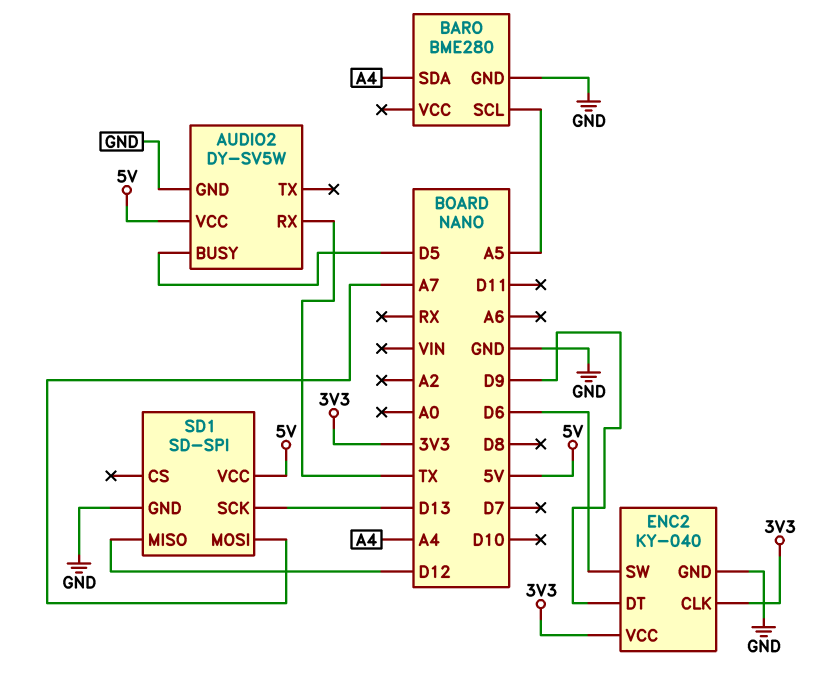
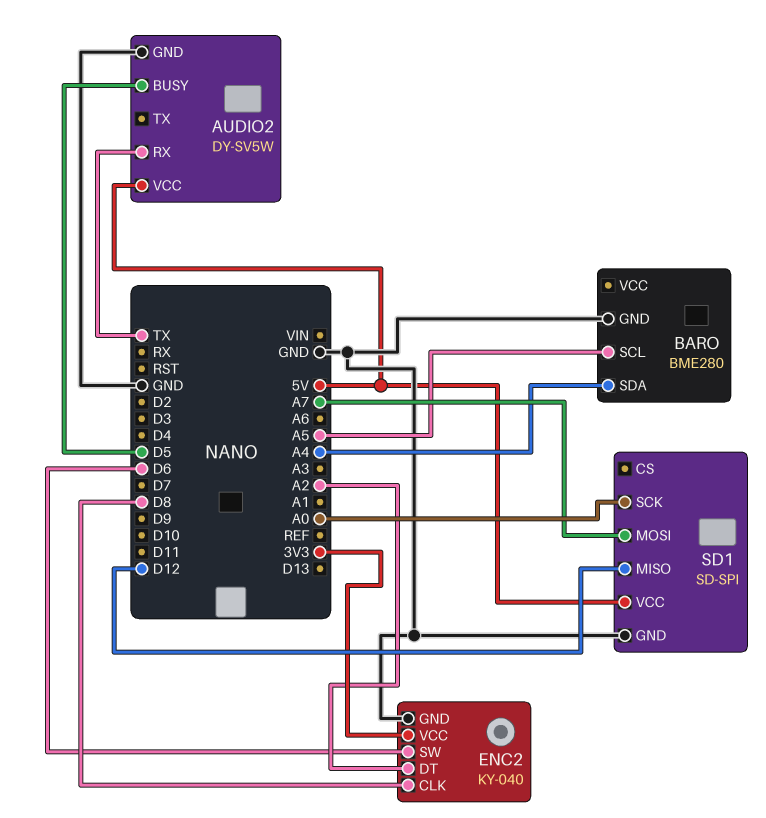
ENC2 pin CLK: 3V3 -> D8
ENC2 pin DT: D9 -> A2
SD1 pin SCK: D13 -> A0

